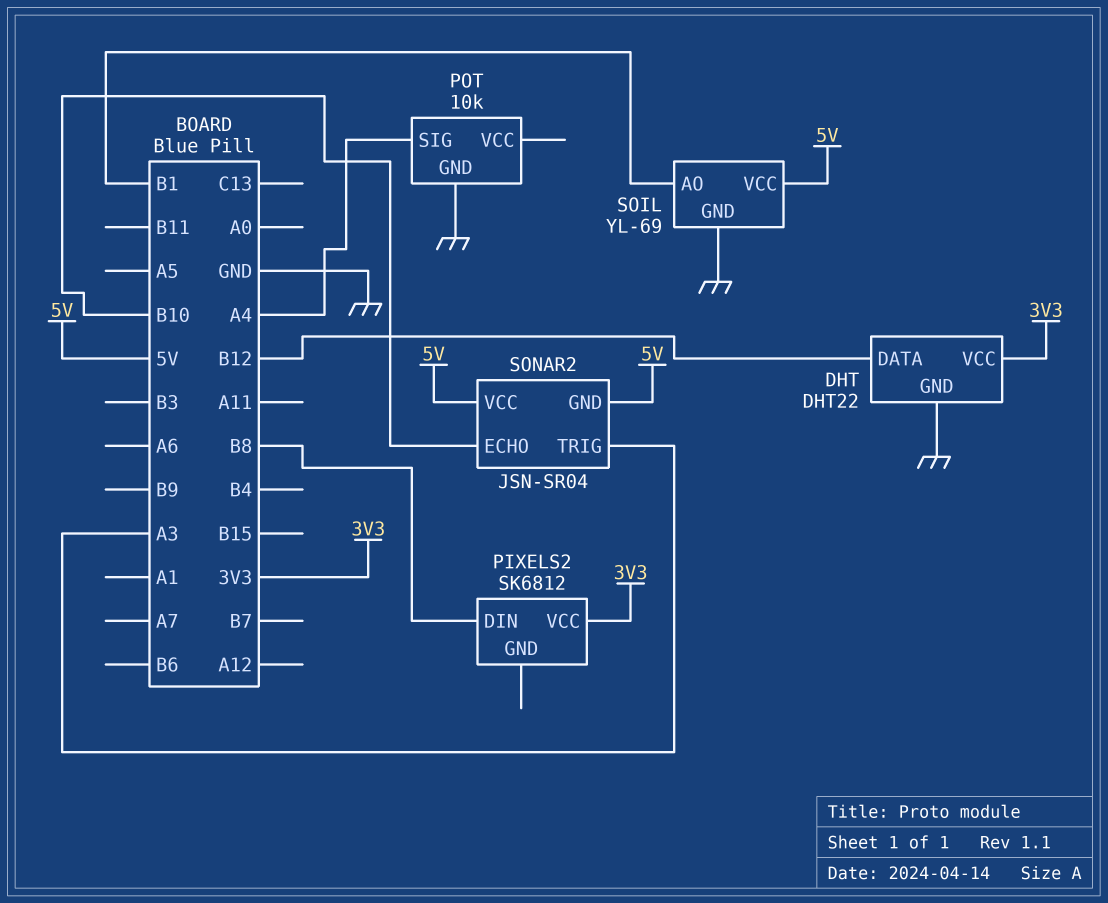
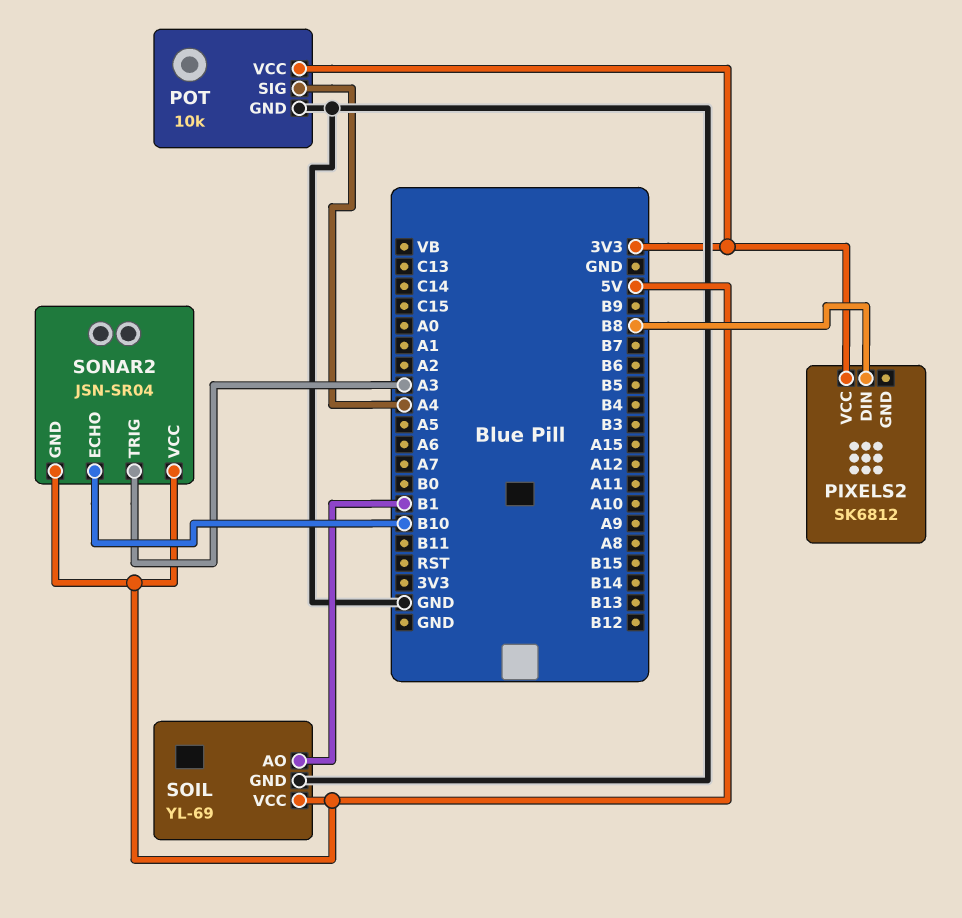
DHT: DHT22 -> none
DHT pin DATA: B12 -> none
DHT pin GND: GND -> none
DHT pin VCC: 3V3 -> none
POT pin VCC: none -> 3V3

